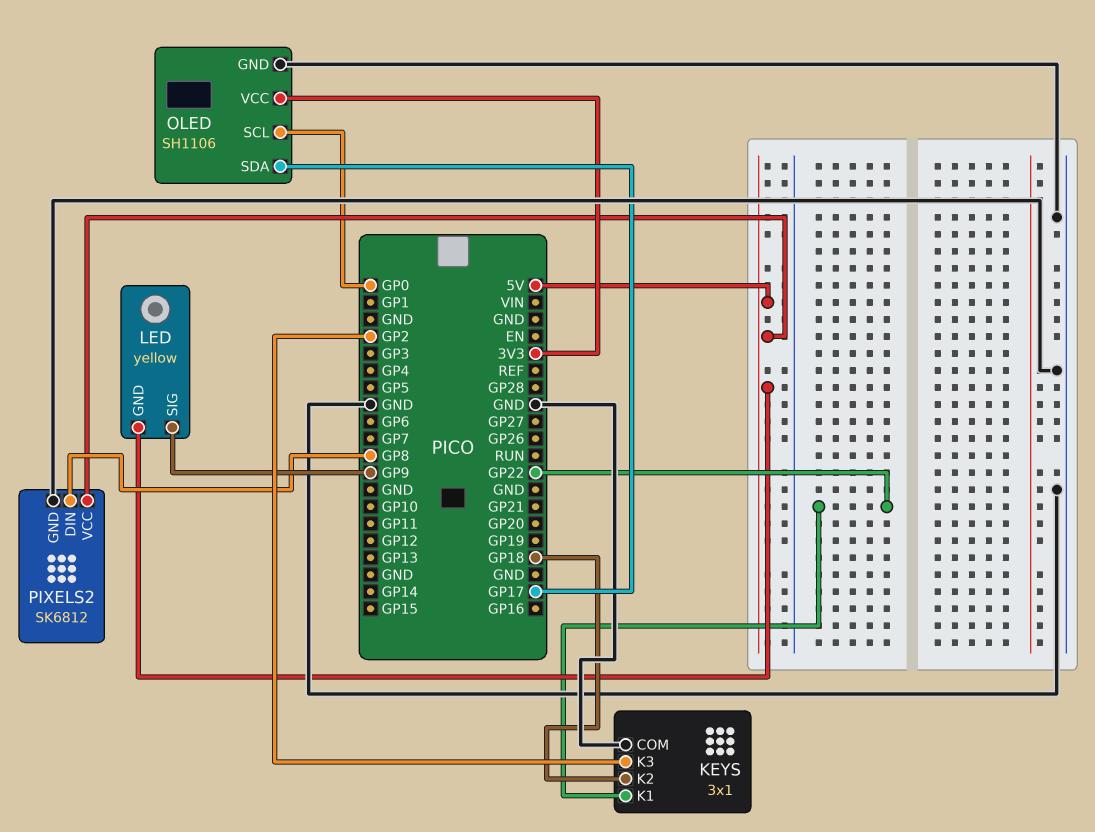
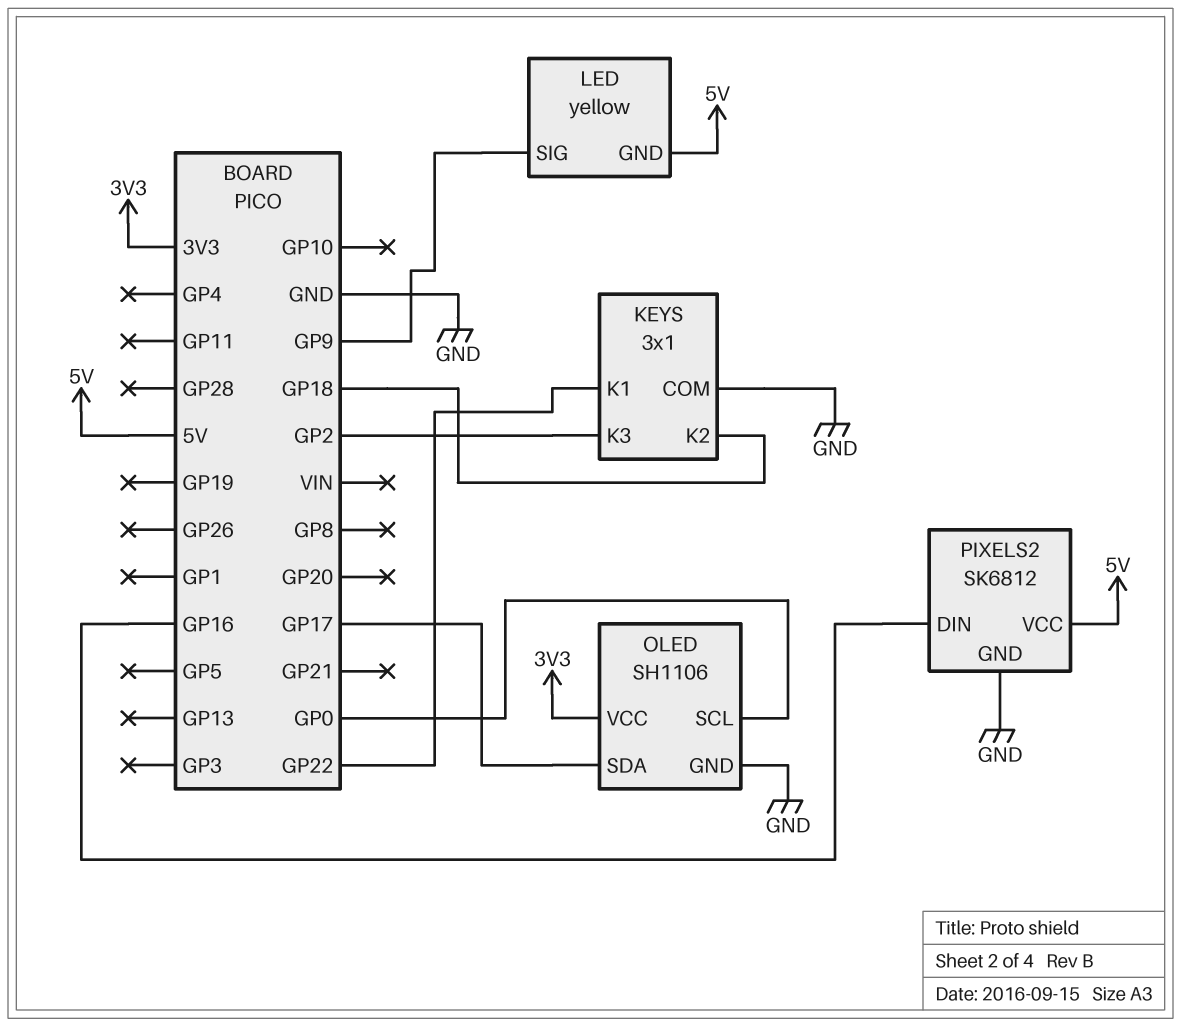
PIXELS2 pin DIN: GP8 -> GP16

